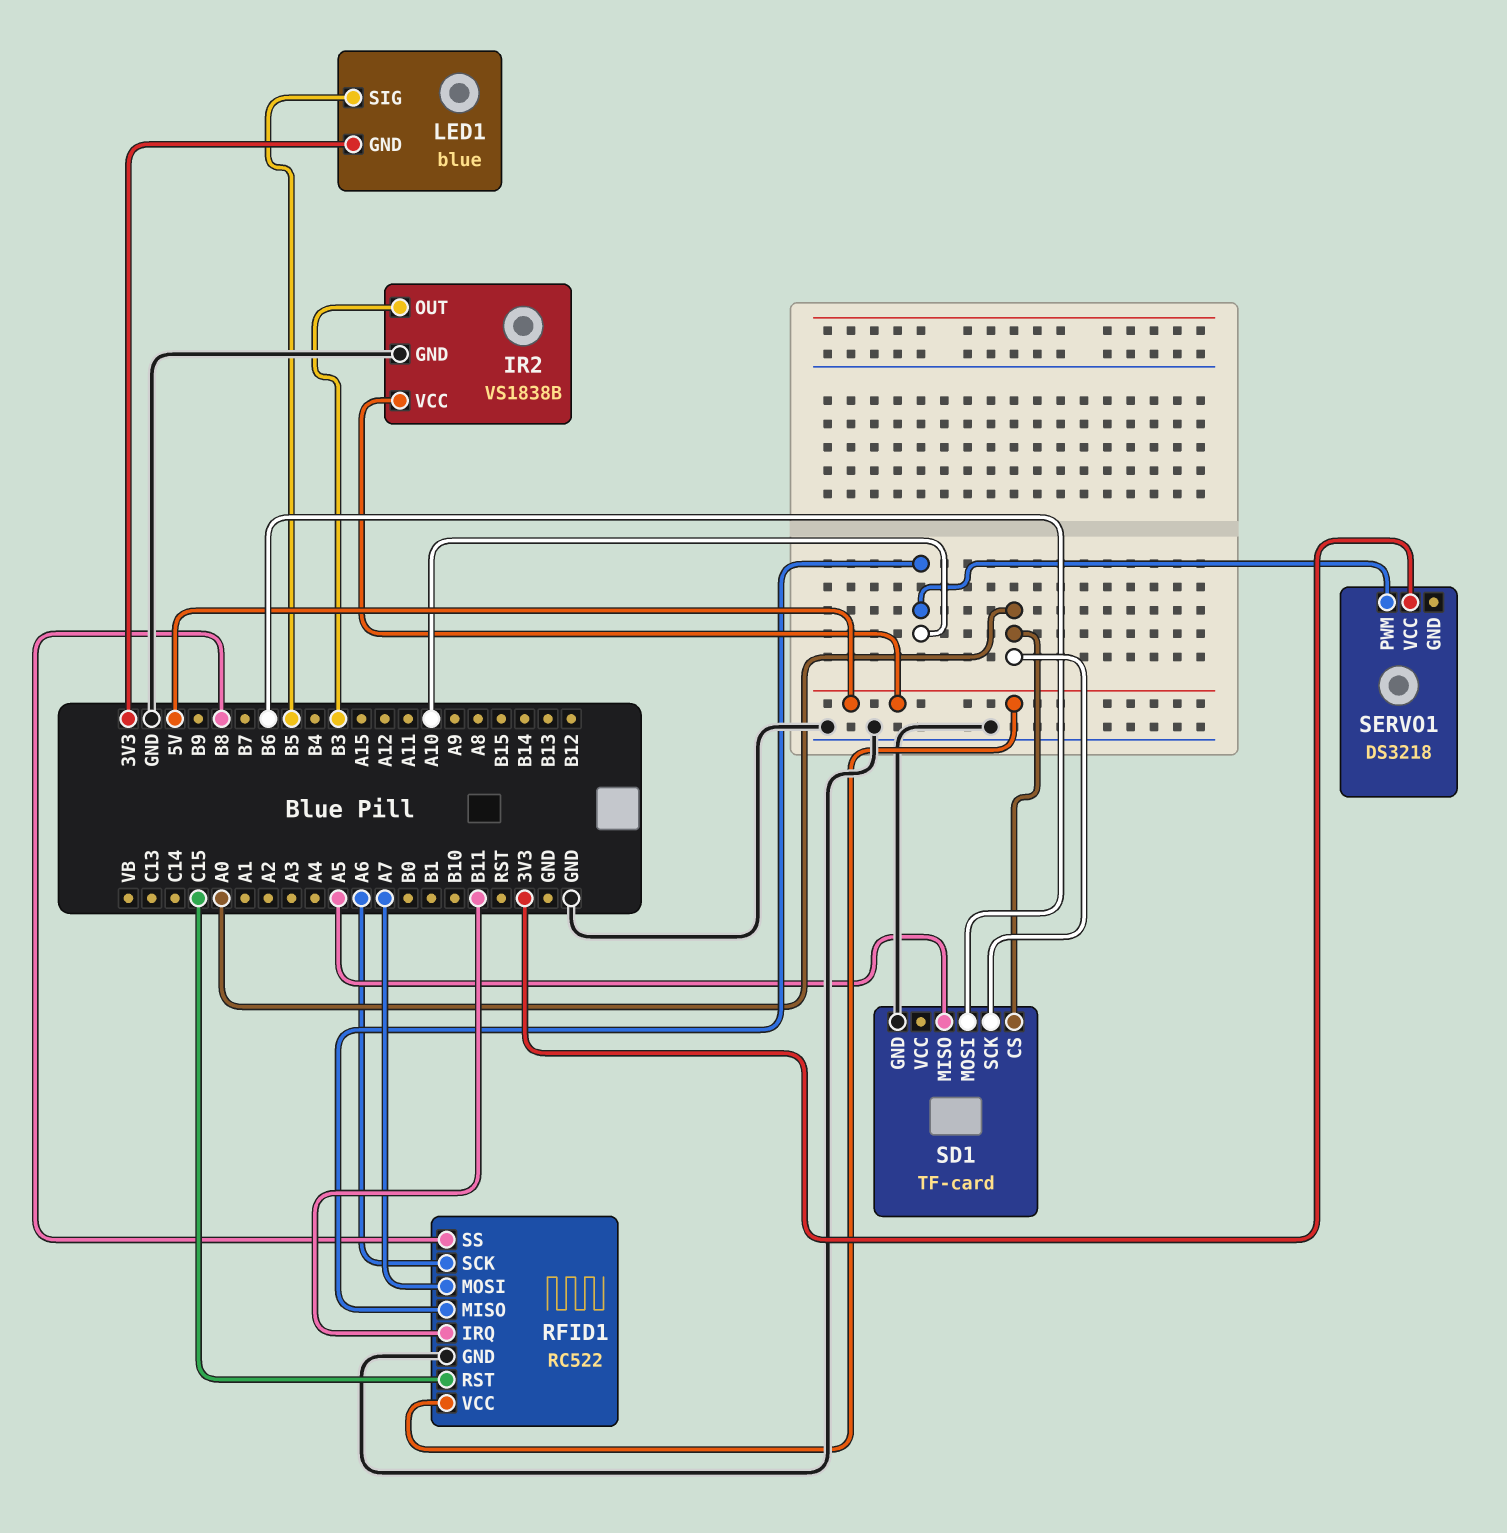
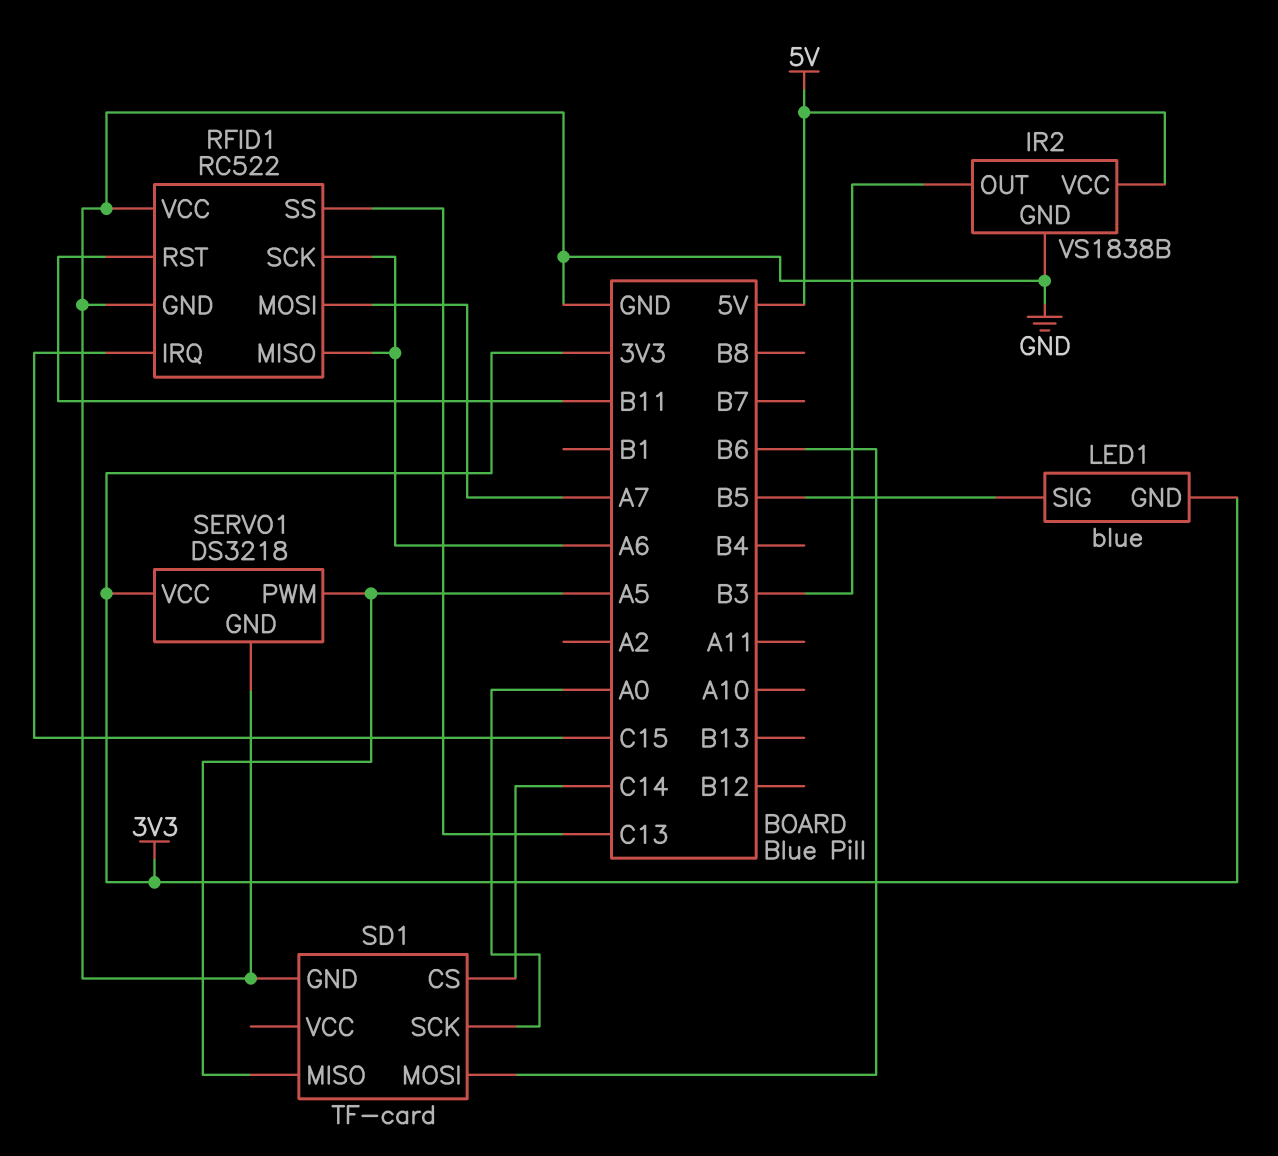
RFID1 pin IRQ: B11 -> C15
RFID1 pin MISO: A10 -> A6
RFID1 pin RST: C15 -> B11
RFID1 pin SS: B8 -> C13
RFID1 pin VCC: 5V -> GND
SD1 pin CS: A0 -> C14
SERVO1 pin GND: none -> GND
SERVO1 pin PWM: A10 -> A5

